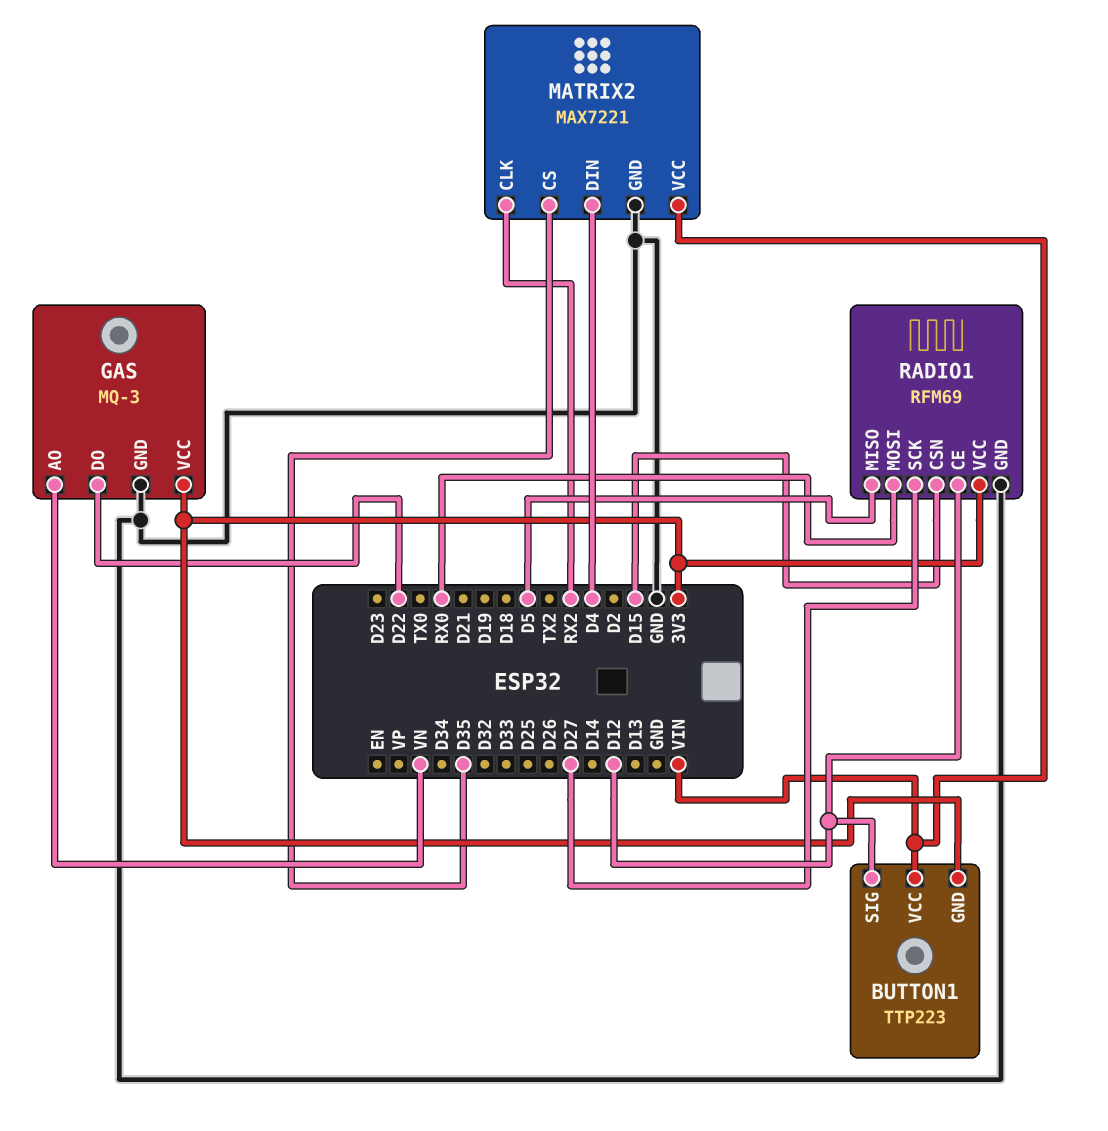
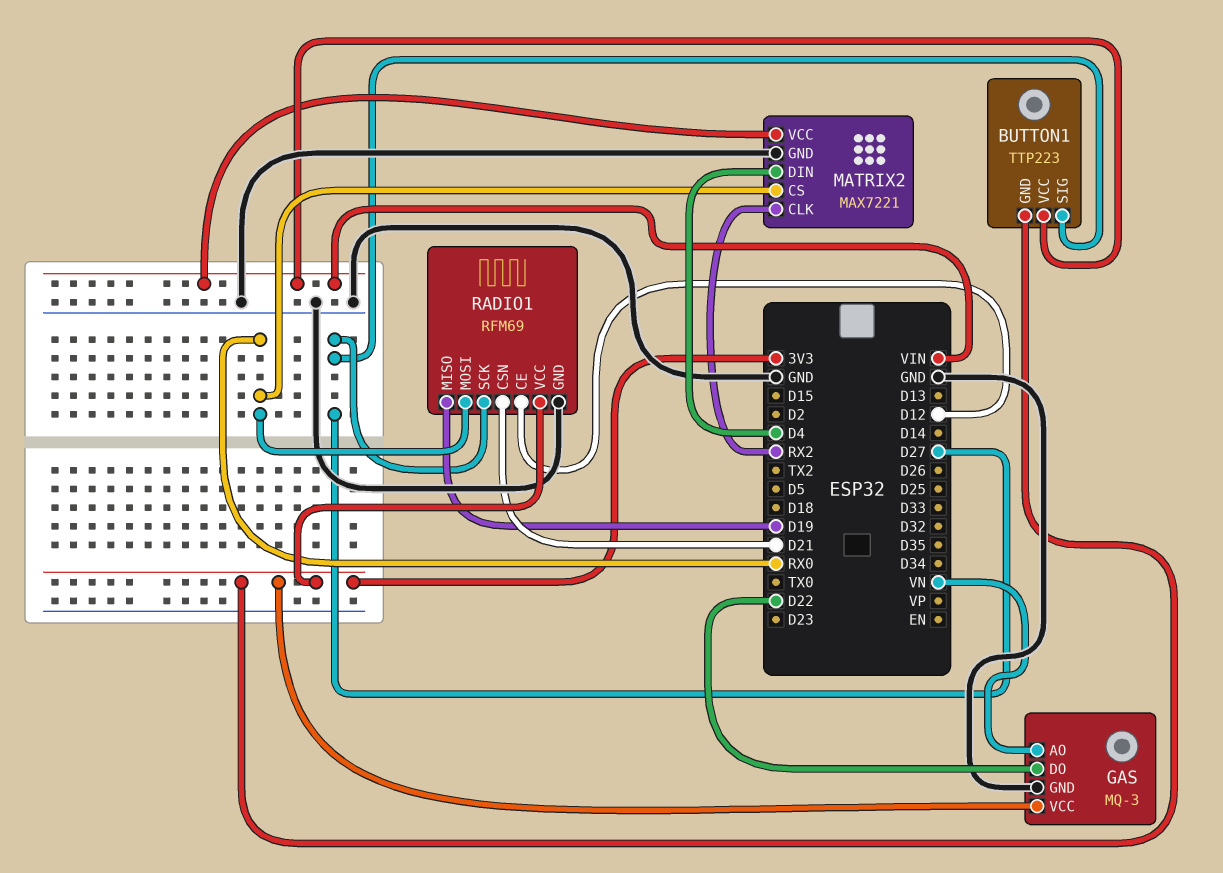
BUTTON1 pin SIG: D12 -> D27
MATRIX2 pin CS: D35 -> RX0
RADIO1 pin CSN: D15 -> D21
RADIO1 pin MISO: D5 -> D19

